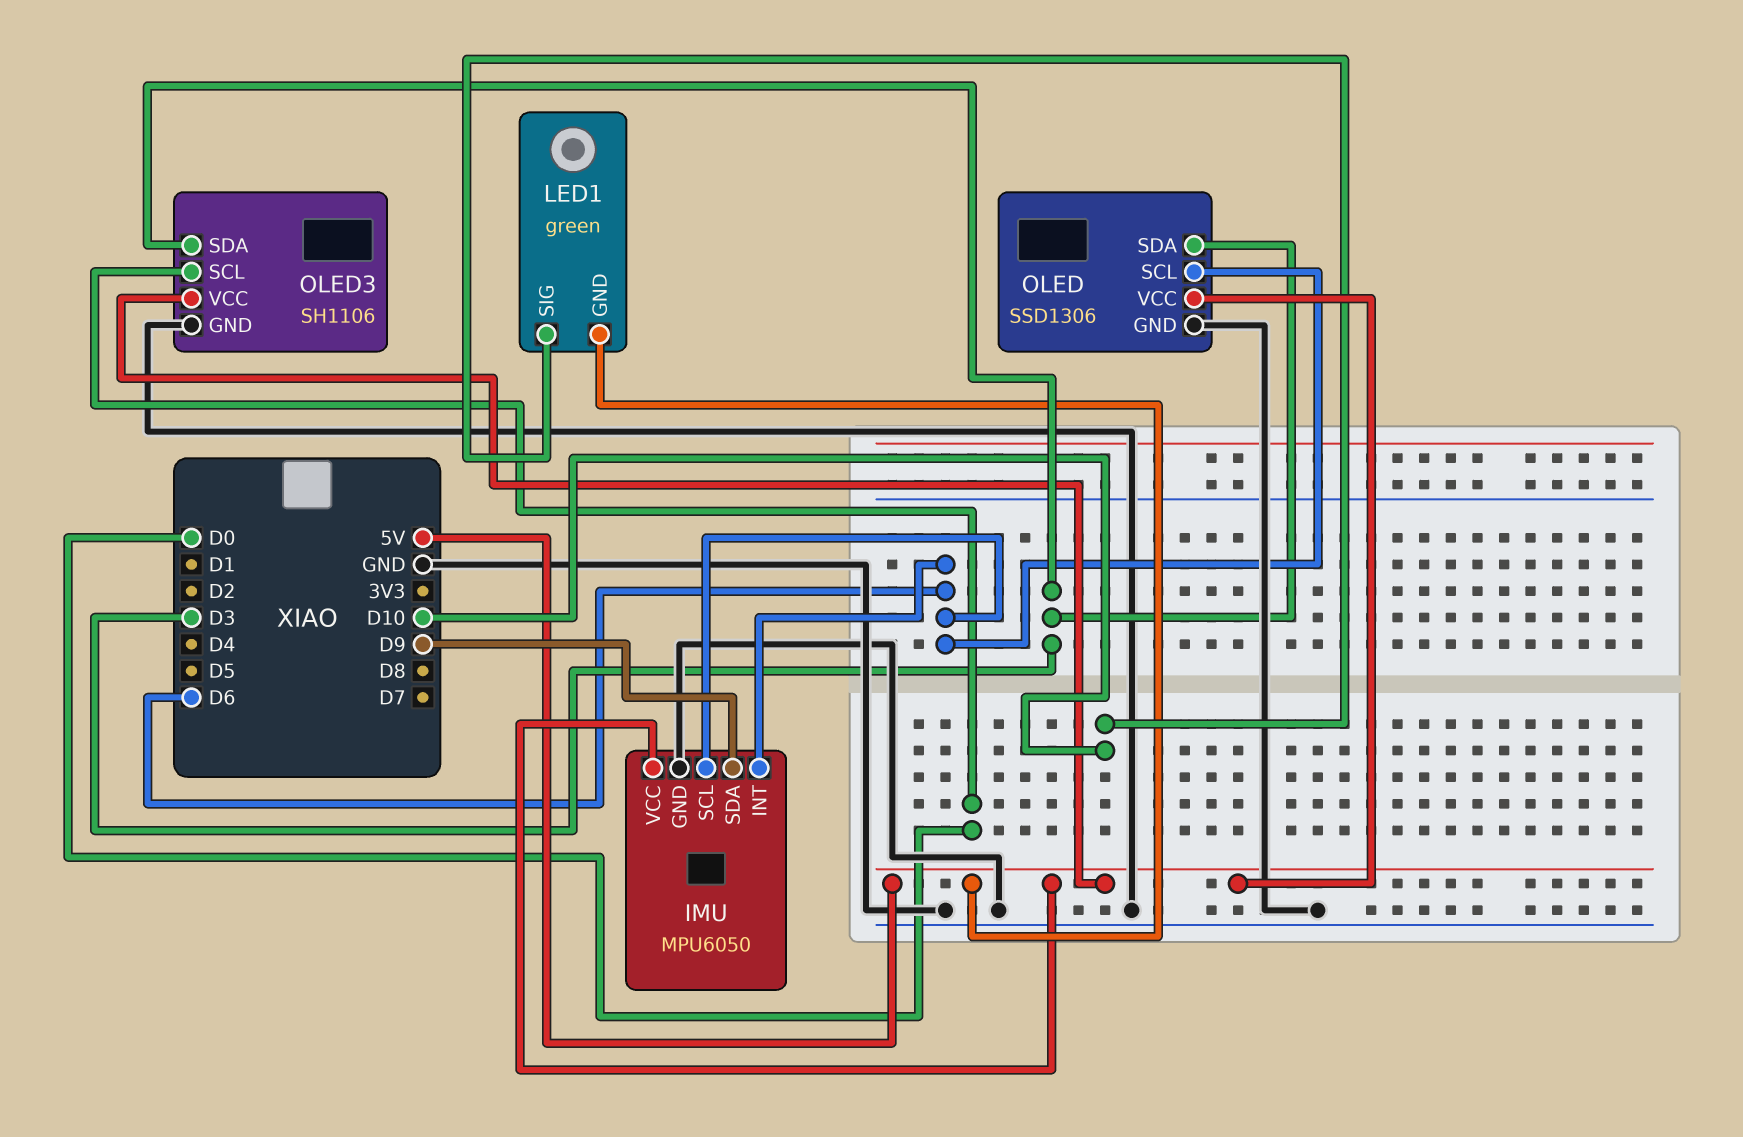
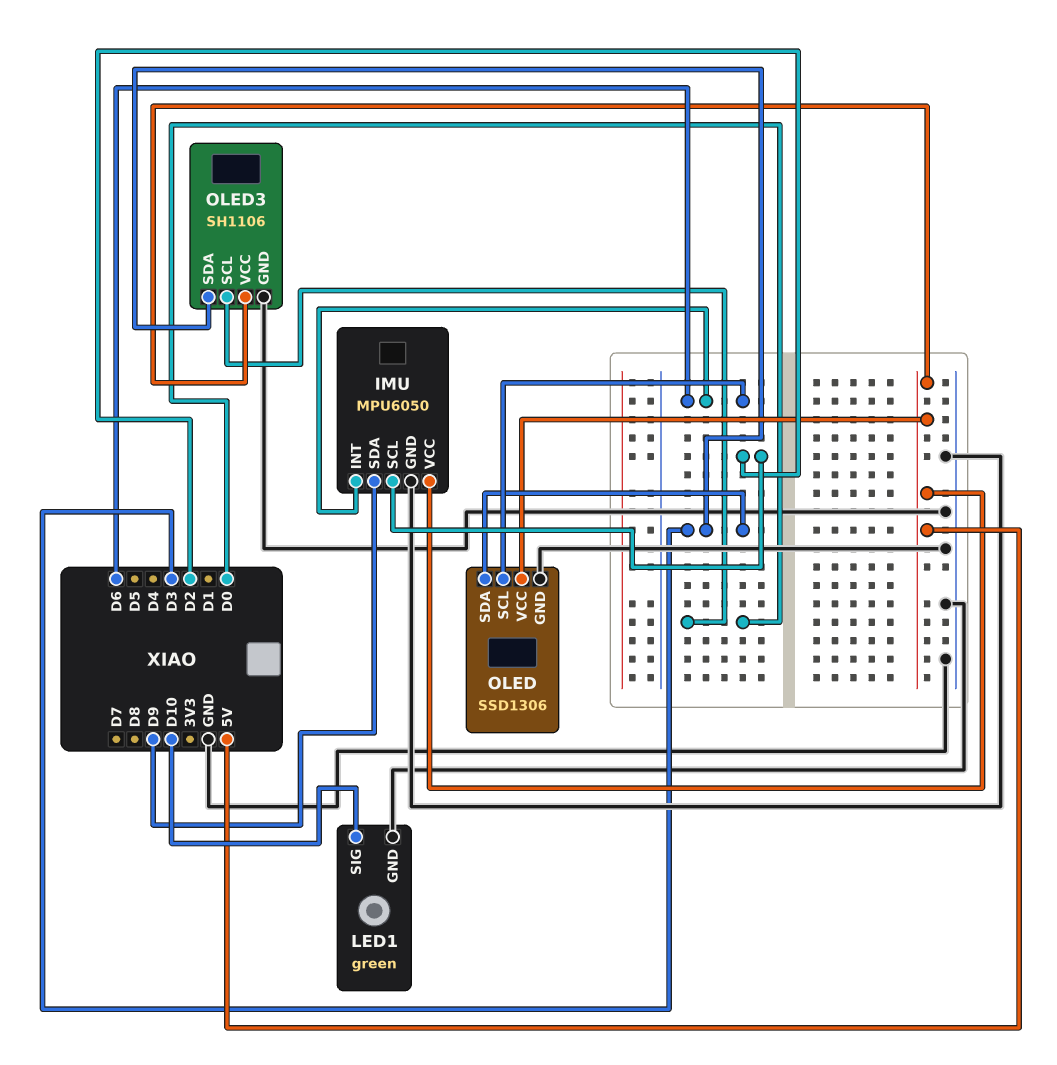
IMU pin SCL: D6 -> D2
LED1 pin GND: 5V -> GND

